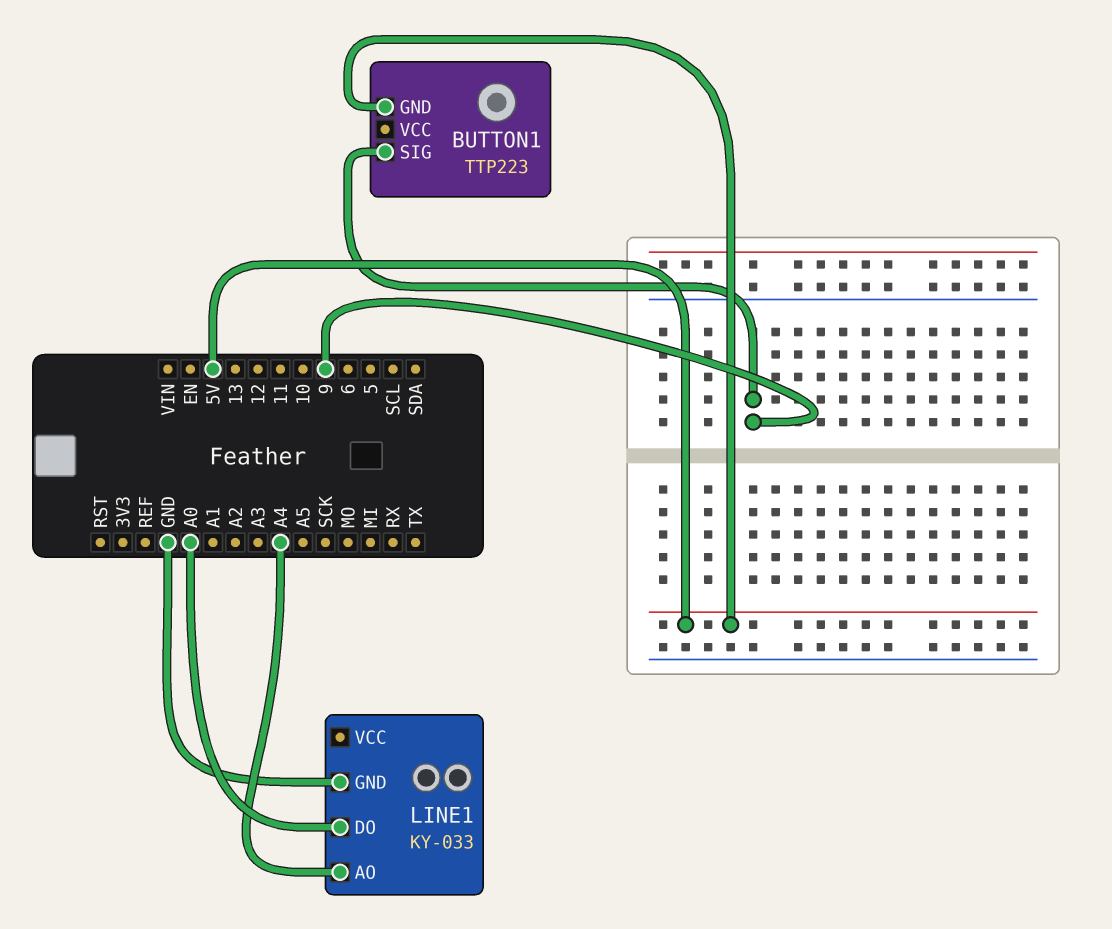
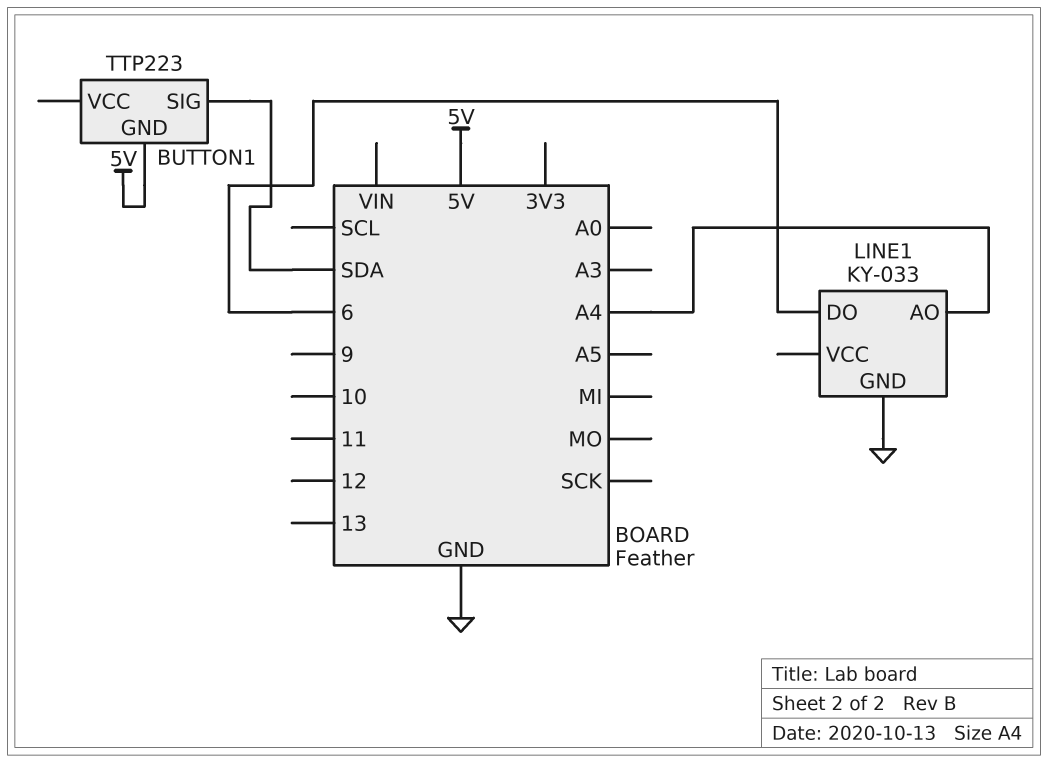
BUTTON1 pin SIG: 9 -> SDA
LINE1 pin DO: A0 -> 6

